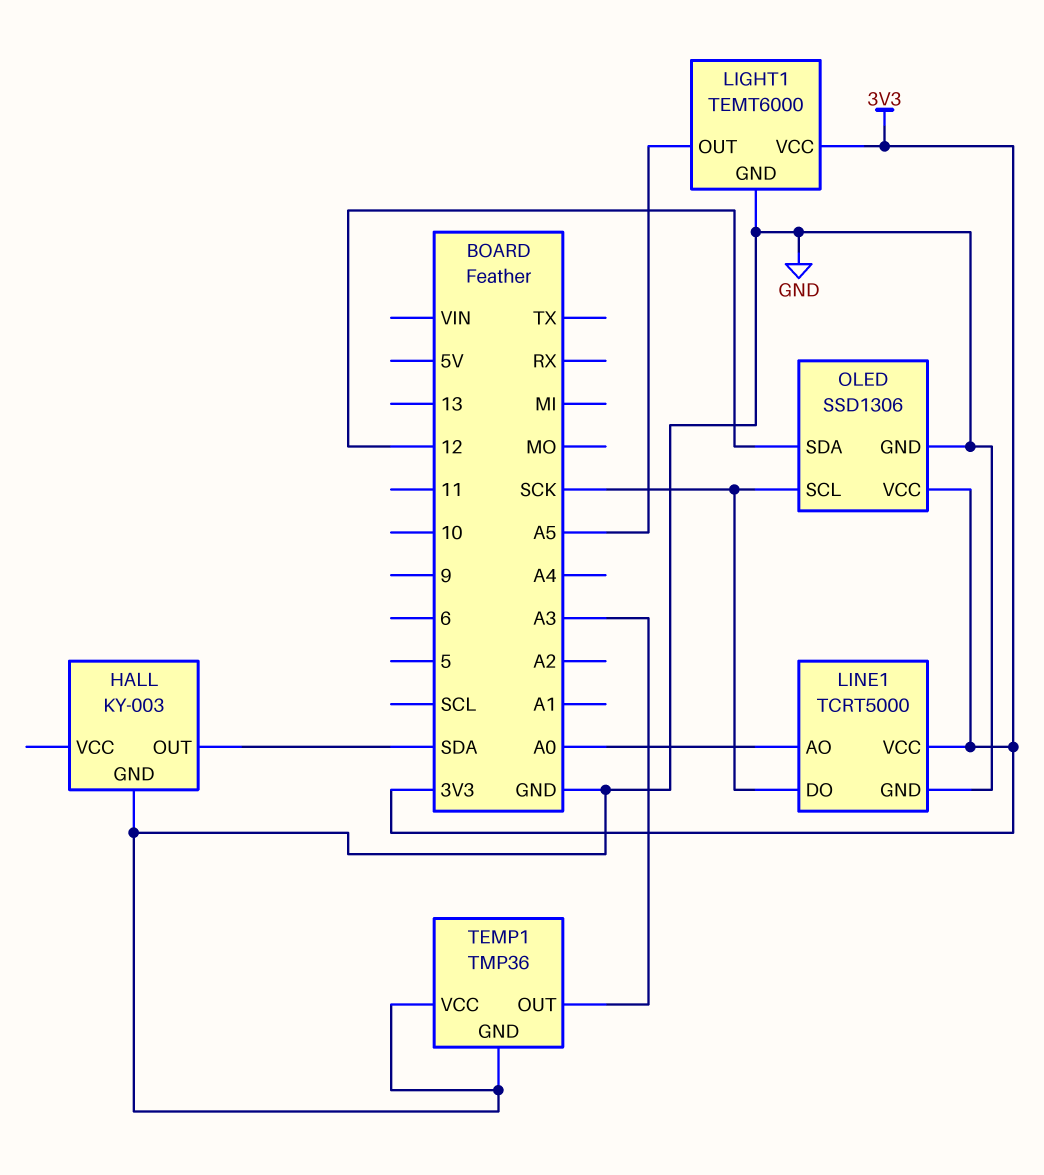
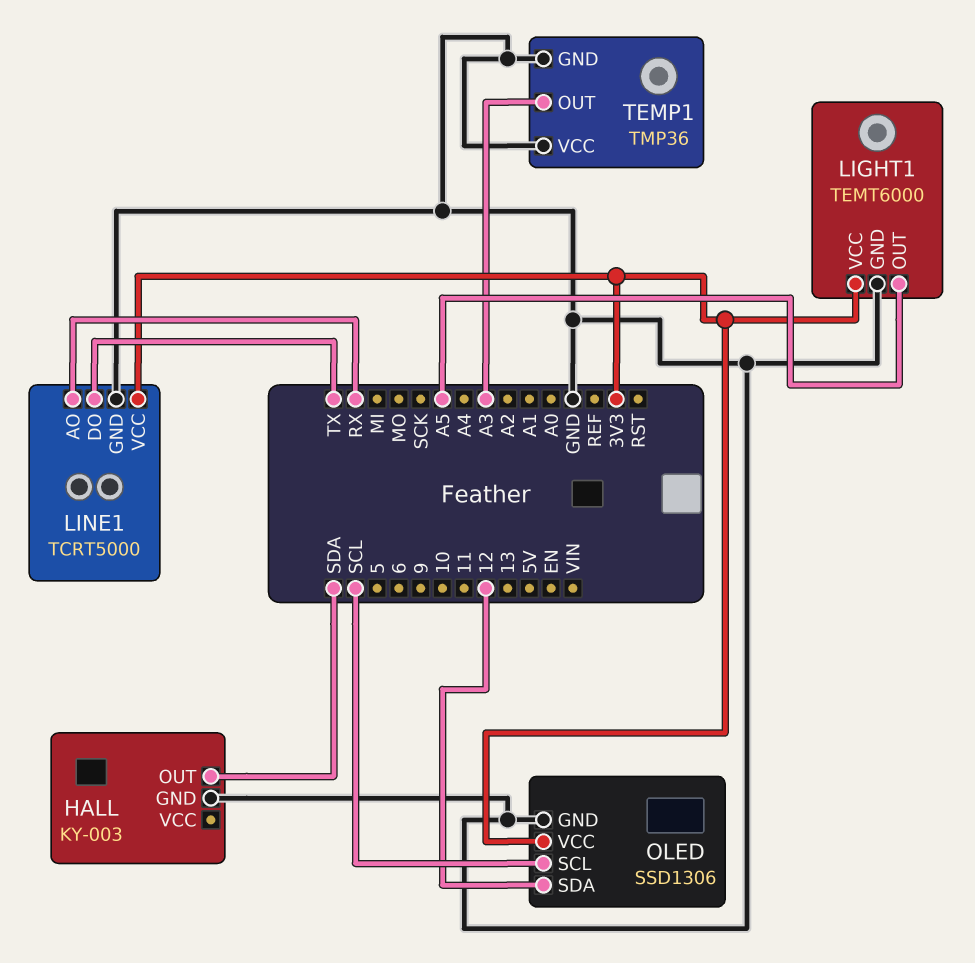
LINE1 pin AO: A0 -> RX
LINE1 pin DO: SCK -> TX
OLED pin SCL: SCK -> SCL

